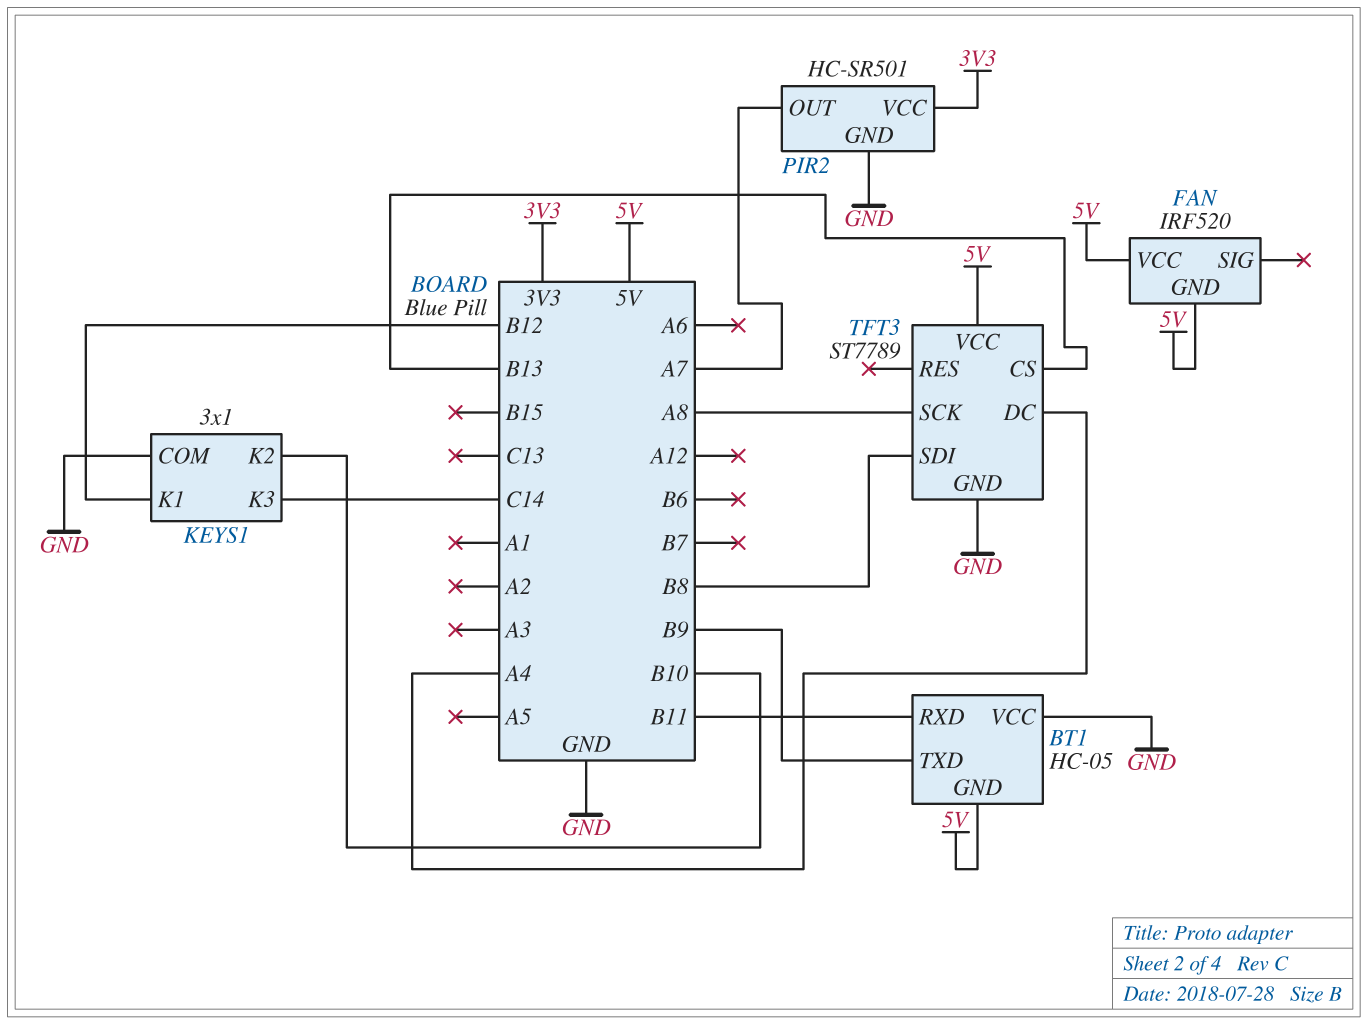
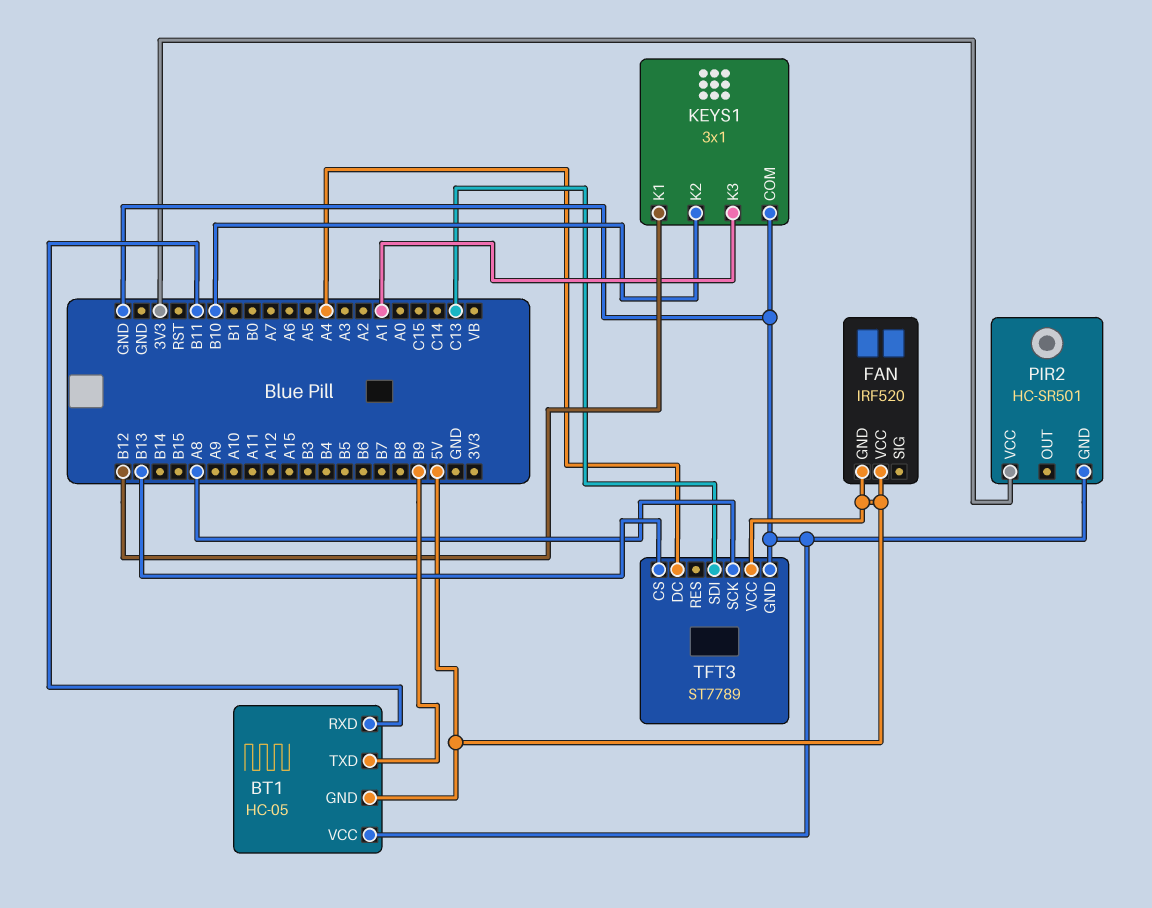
KEYS1 pin K3: C14 -> A1
PIR2 pin OUT: A7 -> none
TFT3 pin SDI: B8 -> C13

